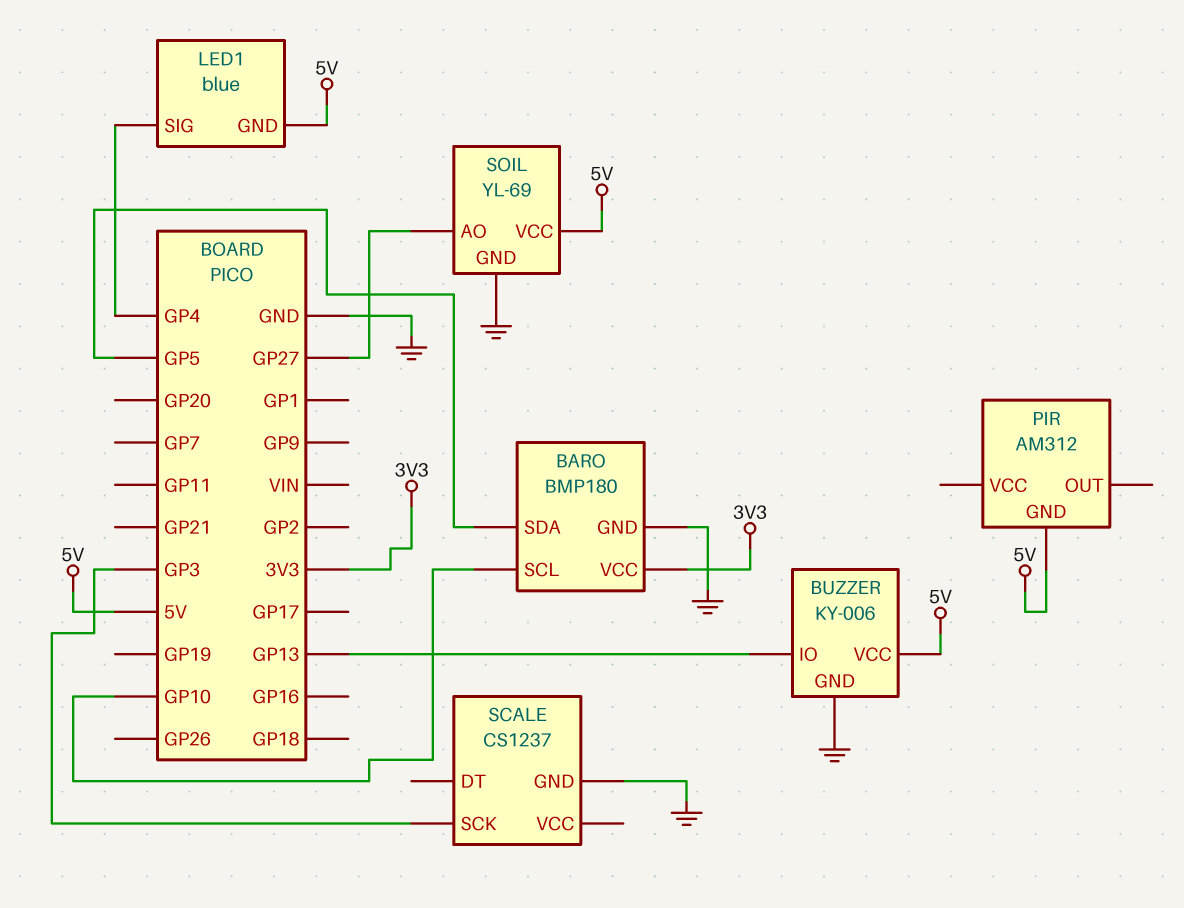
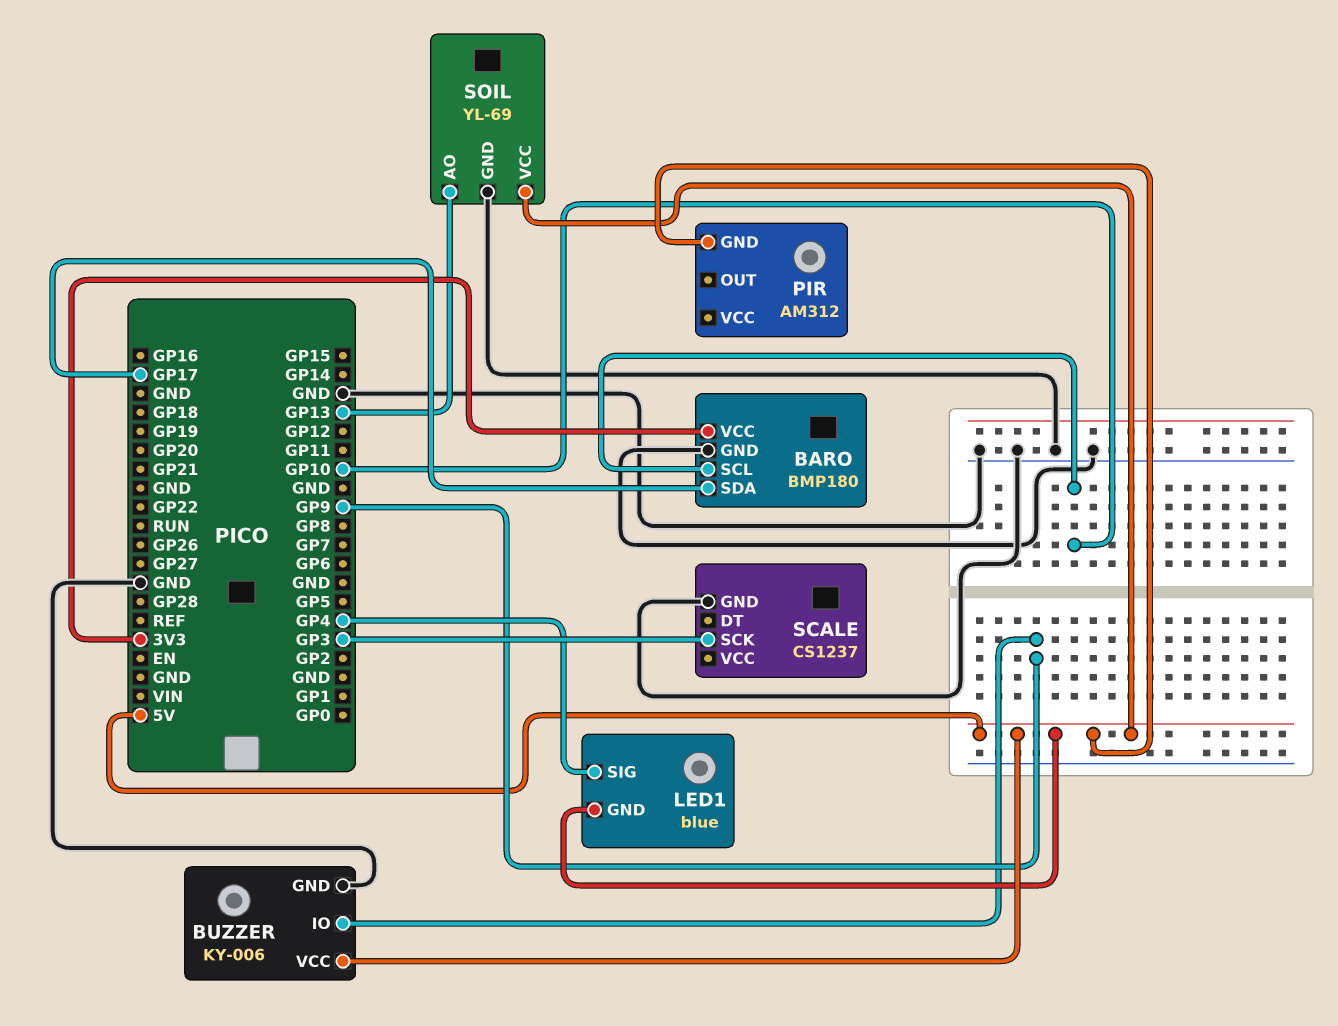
BARO pin SDA: GP5 -> GP17
BUZZER pin IO: GP13 -> GP9
SOIL pin AO: GP27 -> GP13

